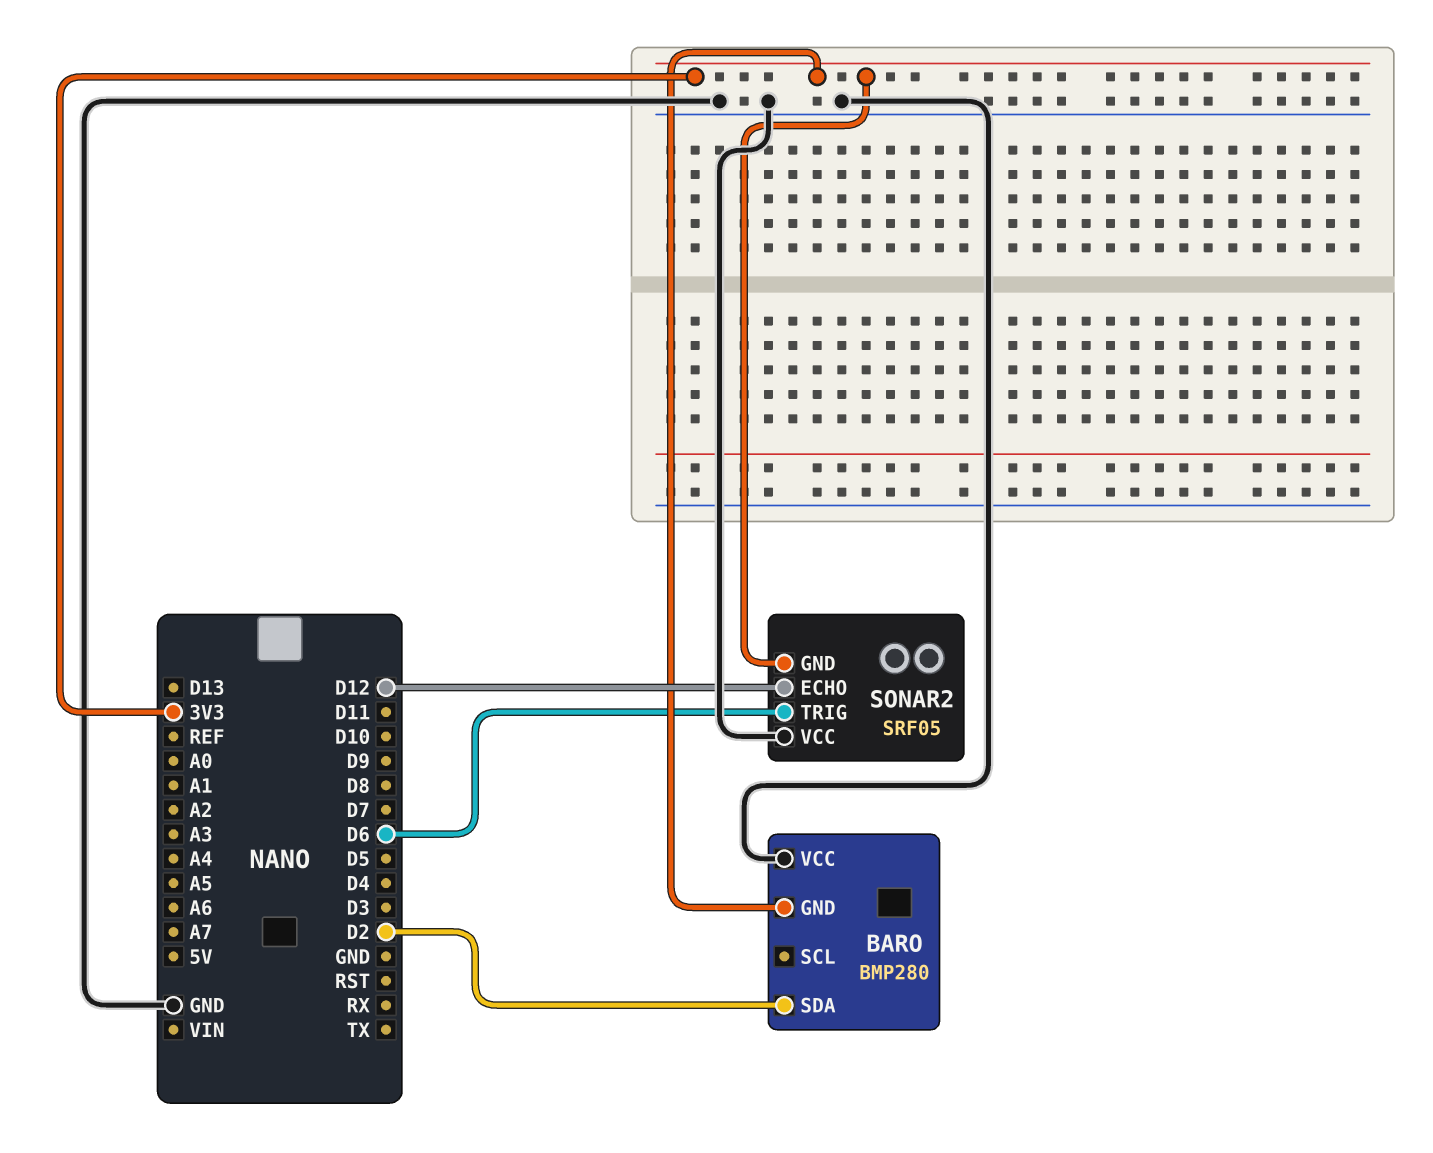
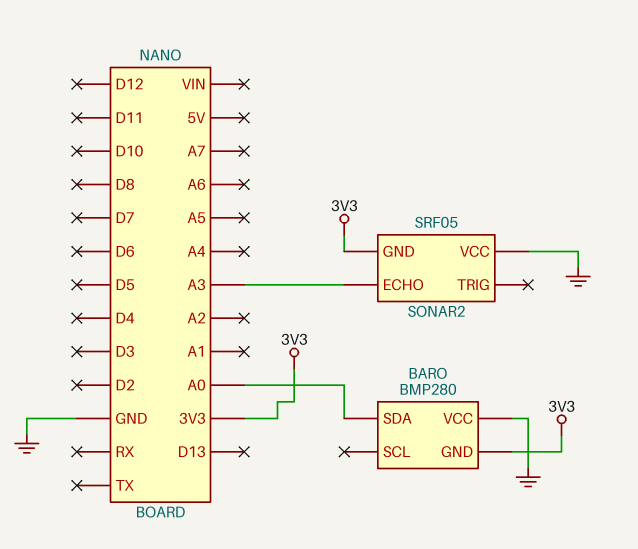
BARO pin SDA: D2 -> A0
SONAR2 pin ECHO: D12 -> A3
SONAR2 pin TRIG: D6 -> none

